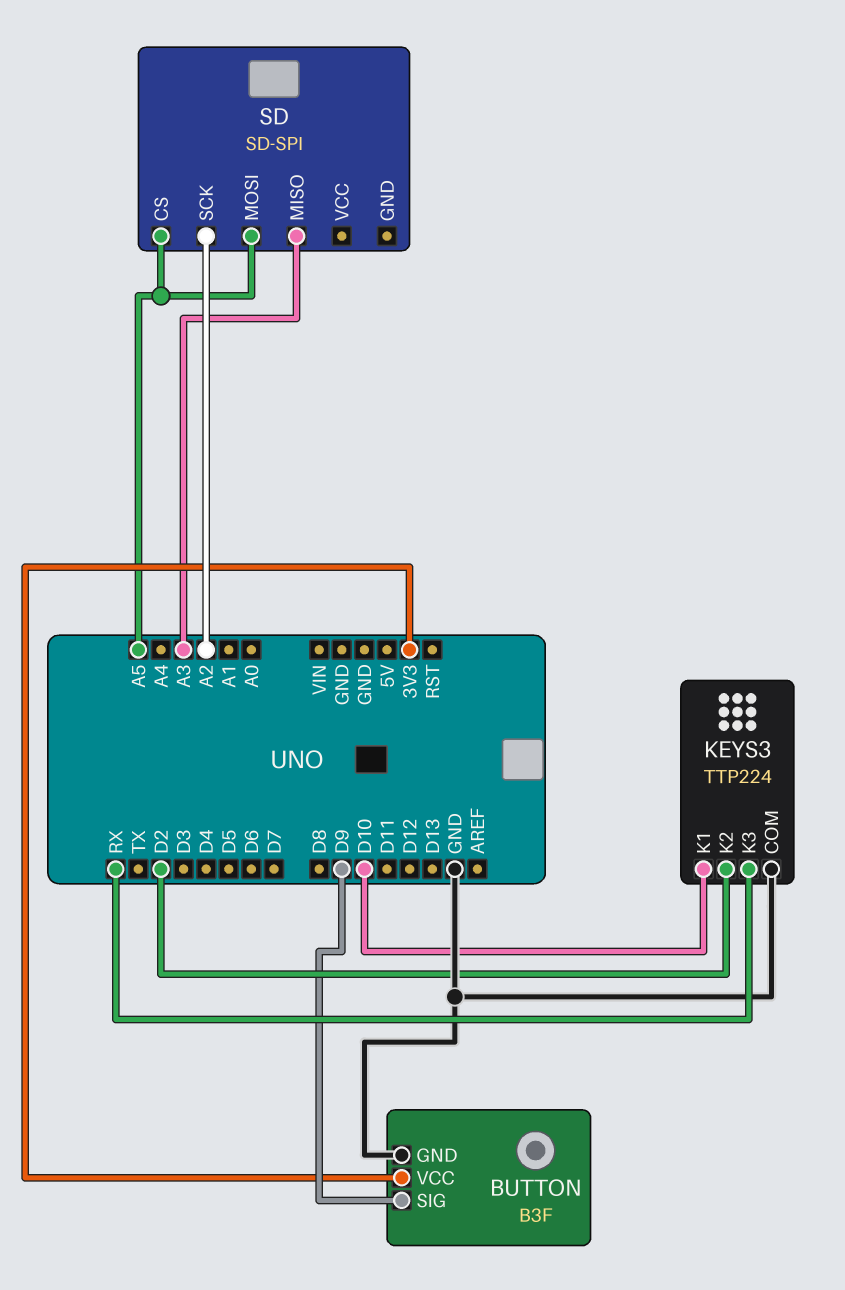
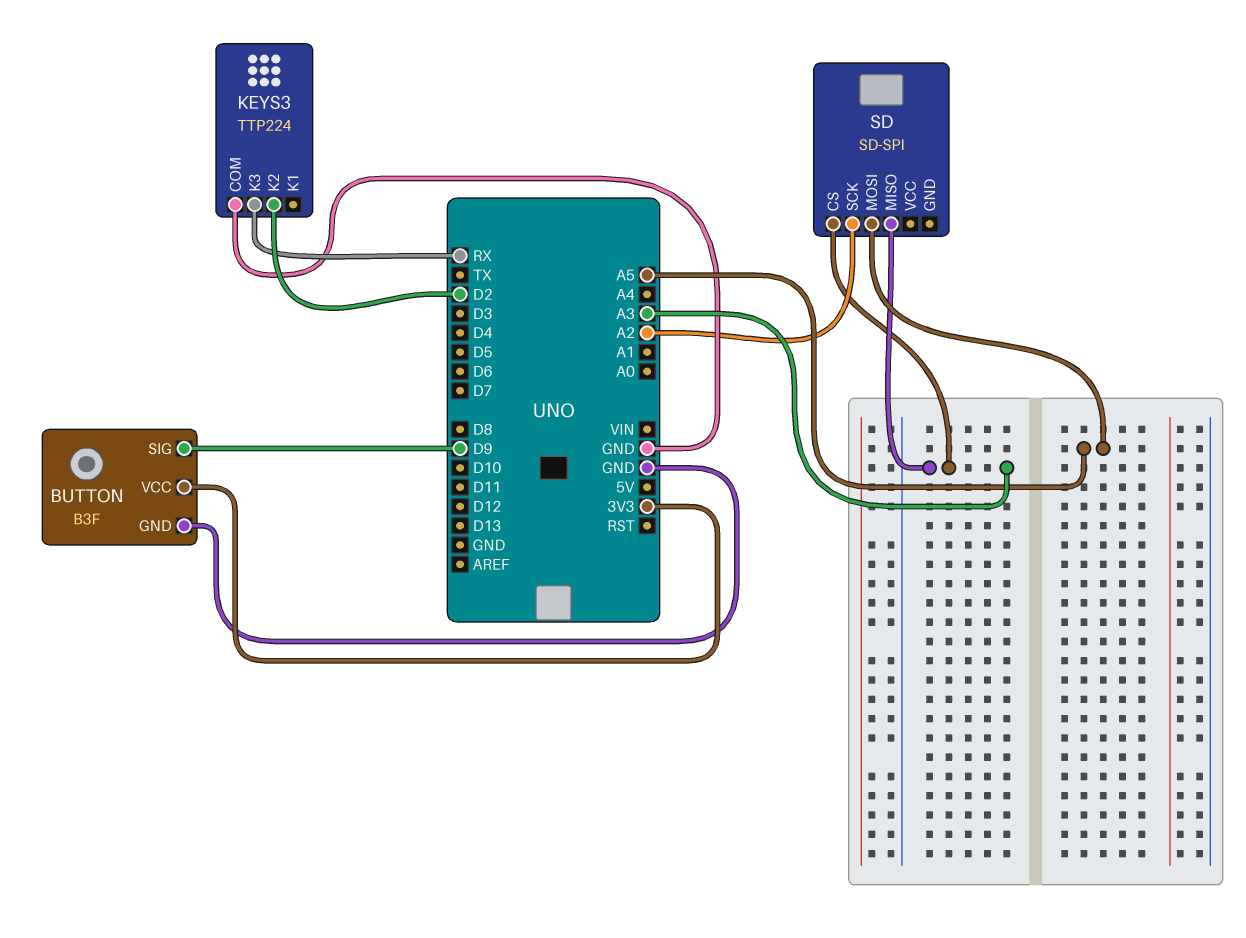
KEYS3 pin K1: D10 -> none
SD pin CS: A5 -> A3

